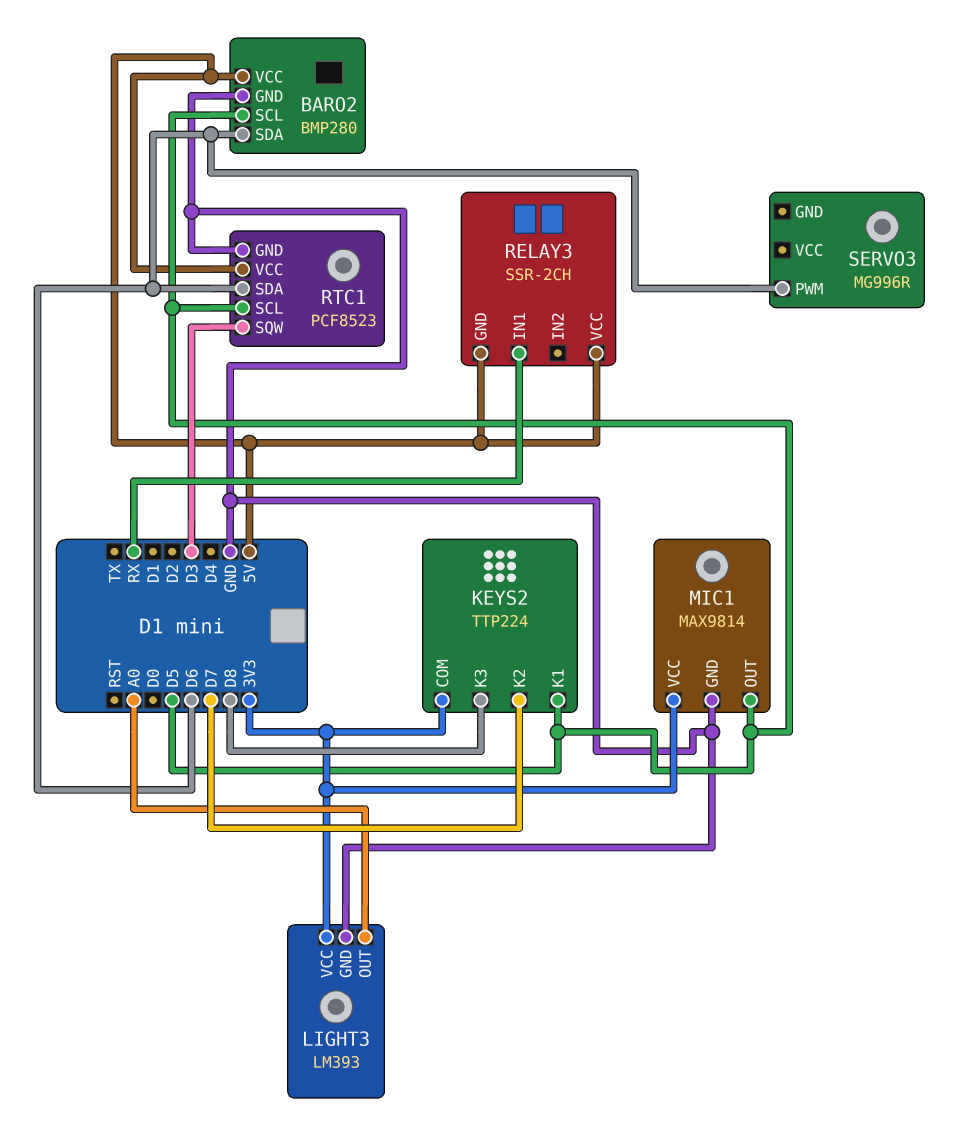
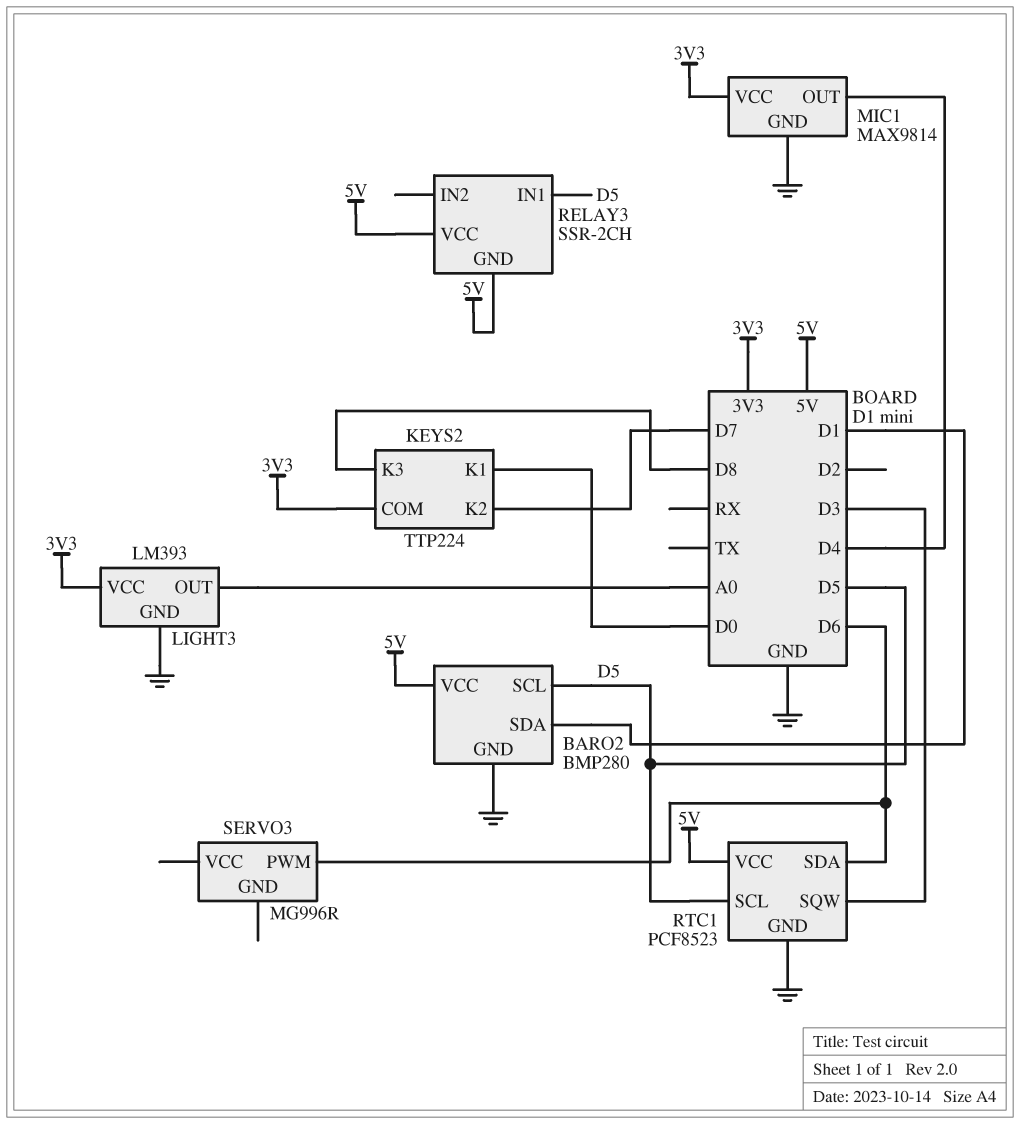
BARO2 pin SDA: D6 -> D1
KEYS2 pin K1: D5 -> D0
MIC1 pin OUT: D5 -> D4
RELAY3 pin IN1: RX -> D5

